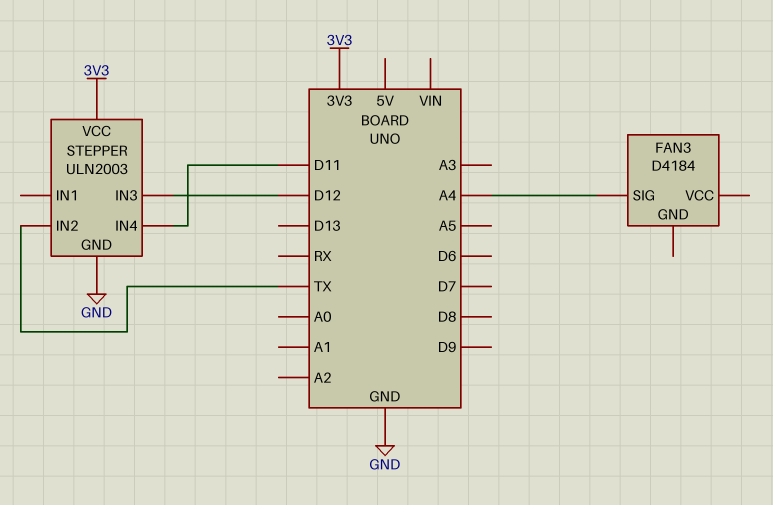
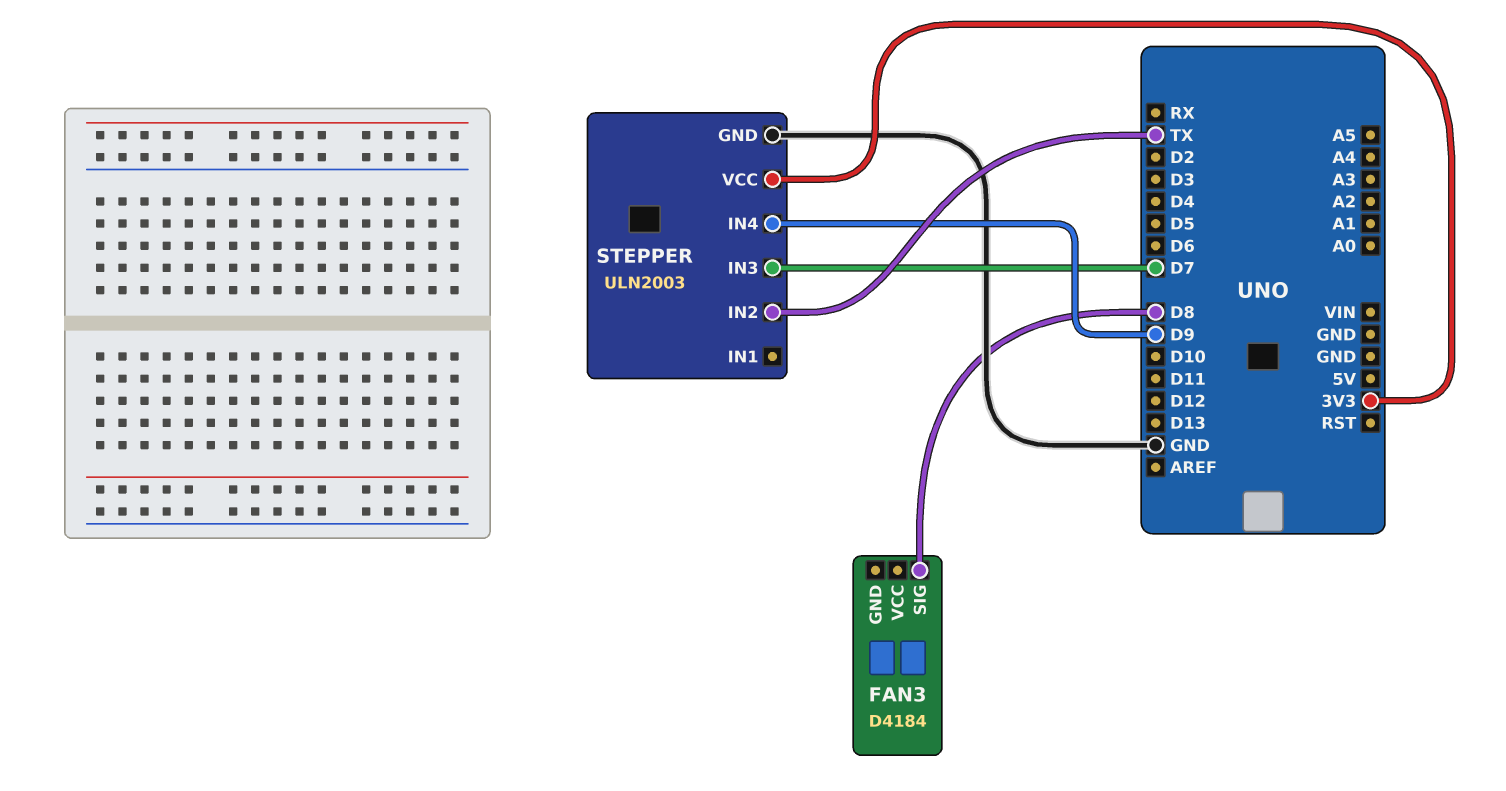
FAN3 pin SIG: A4 -> D8
STEPPER pin IN3: D12 -> D7
STEPPER pin IN4: D11 -> D9

